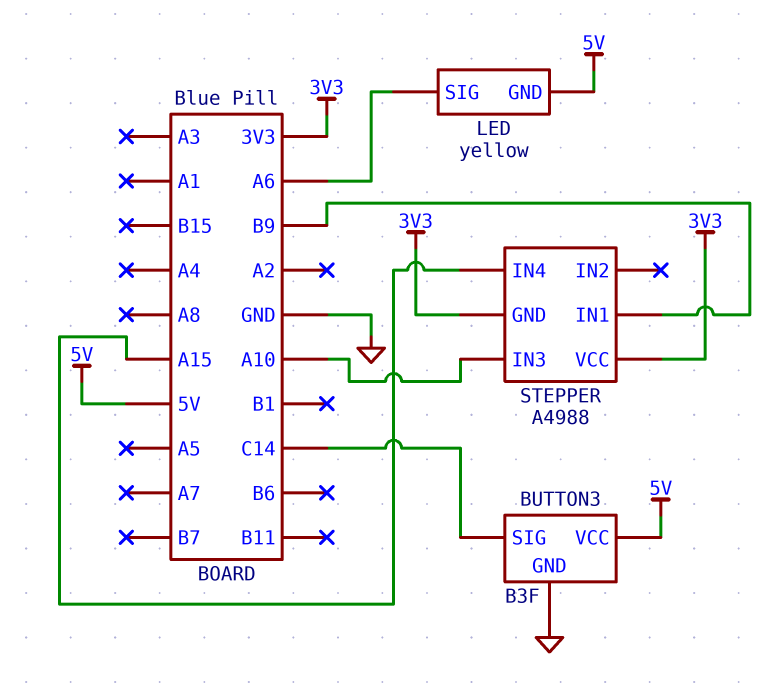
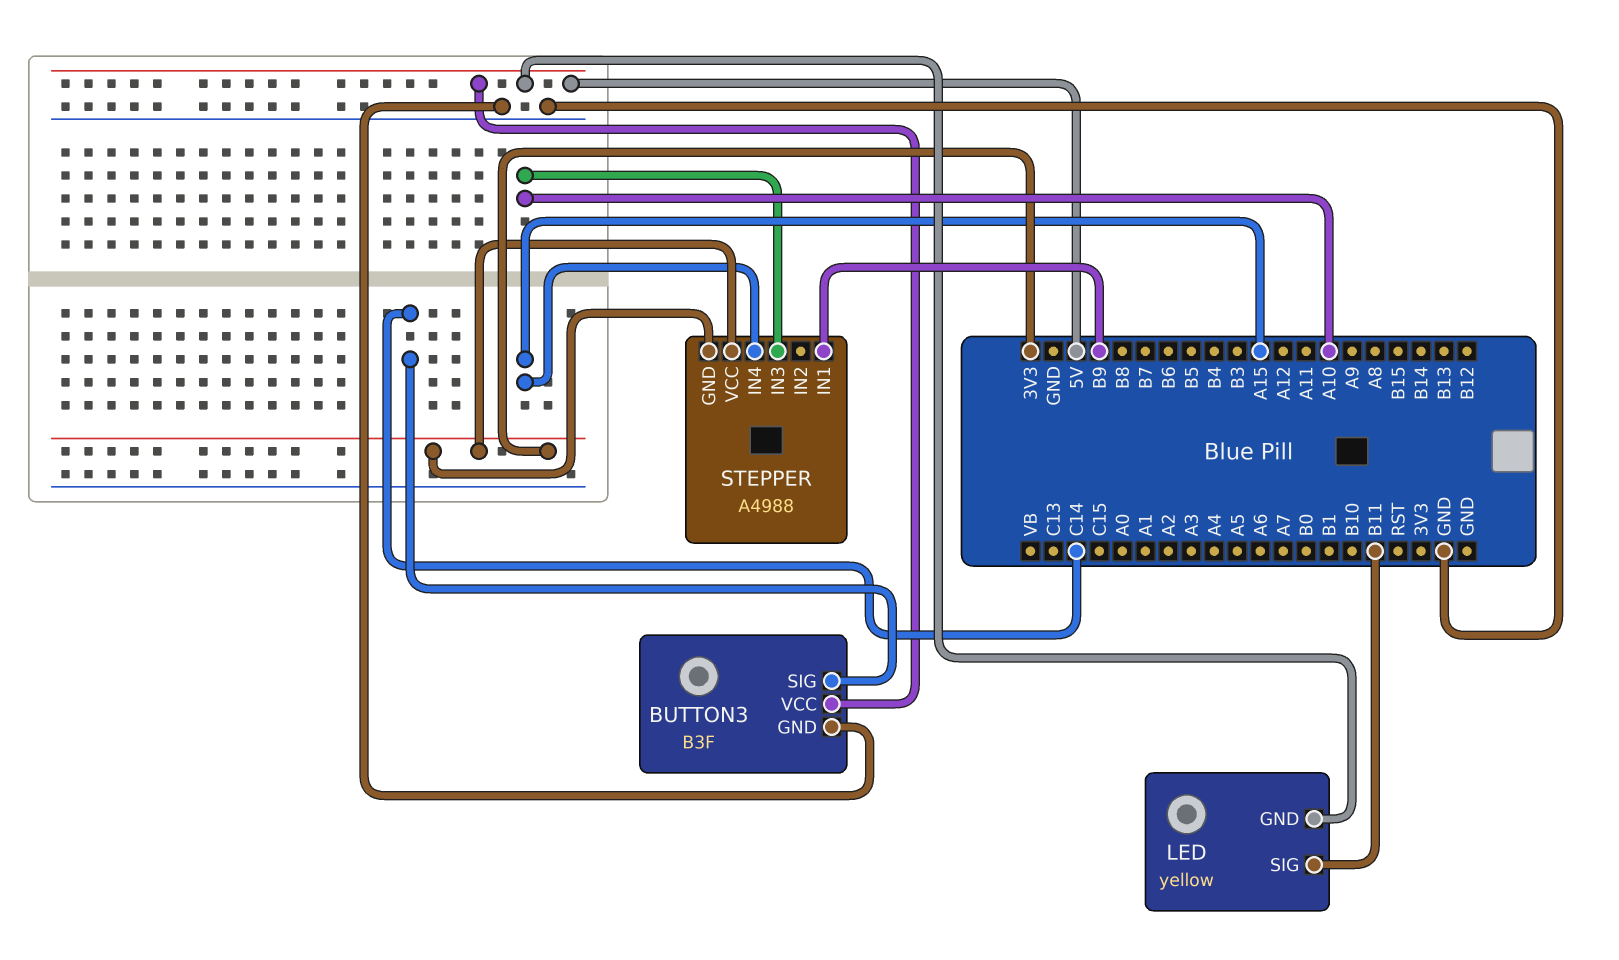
LED pin SIG: A6 -> B11

